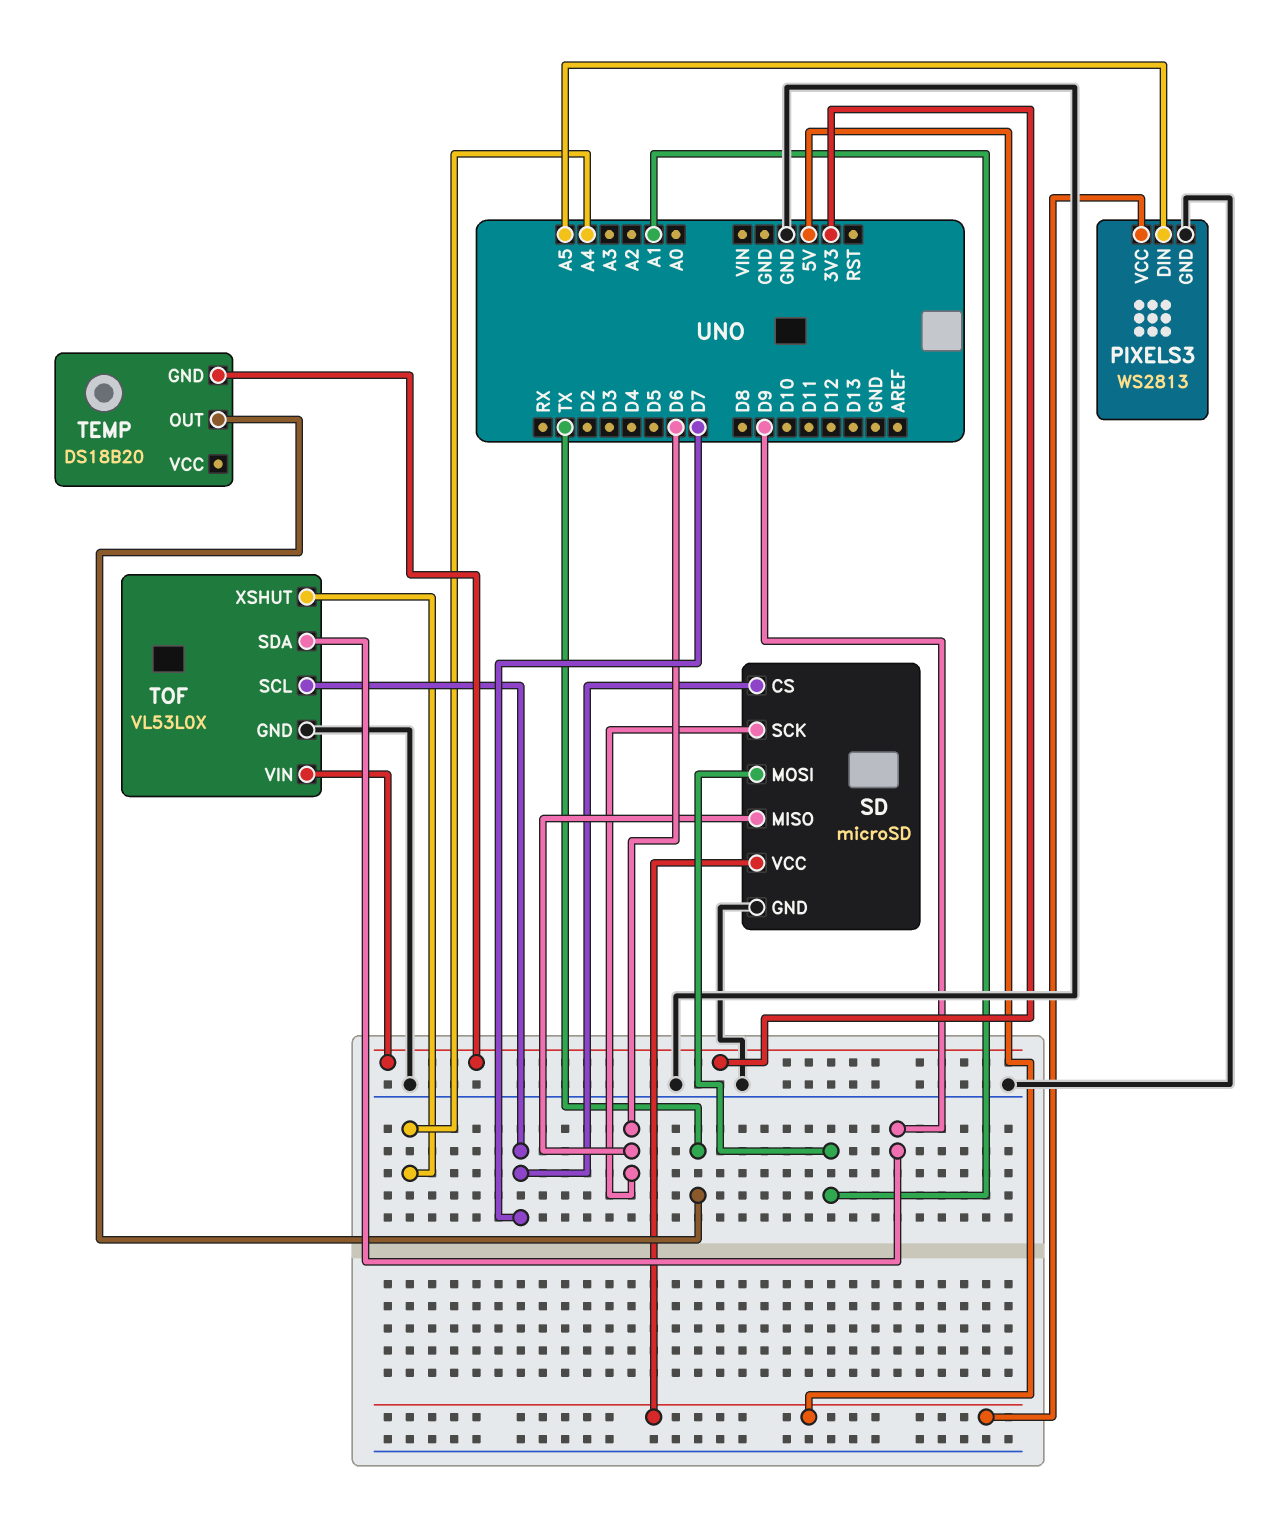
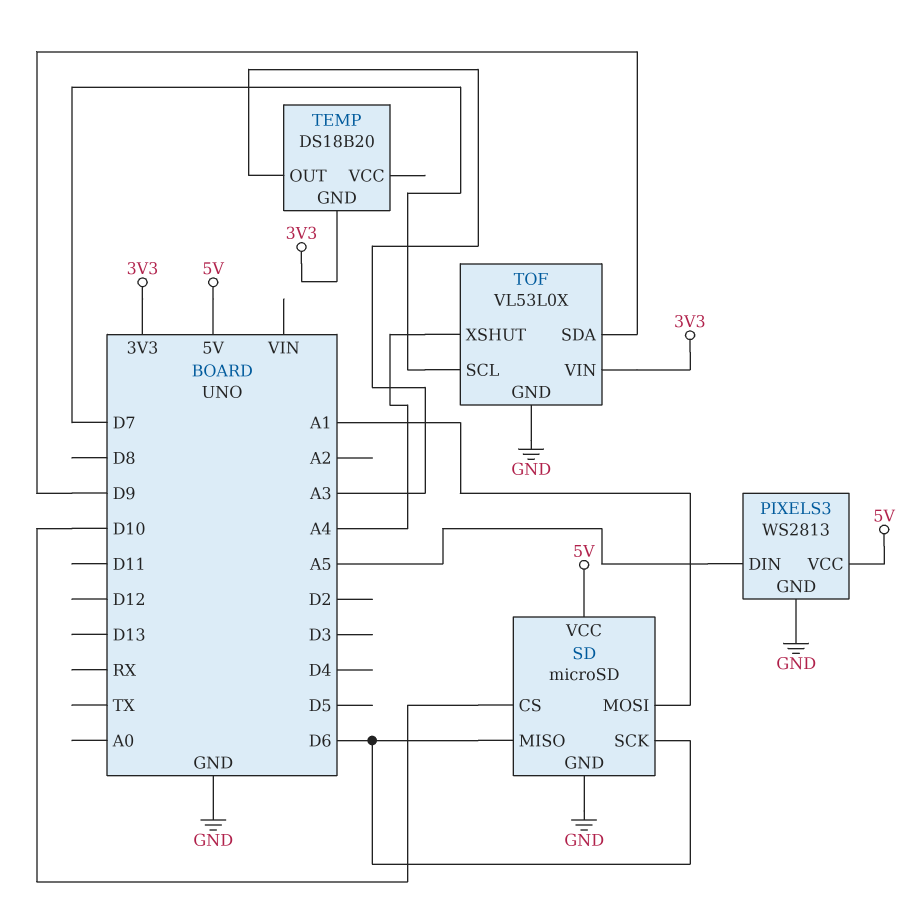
SD pin CS: D7 -> D10
TEMP pin OUT: TX -> A3

